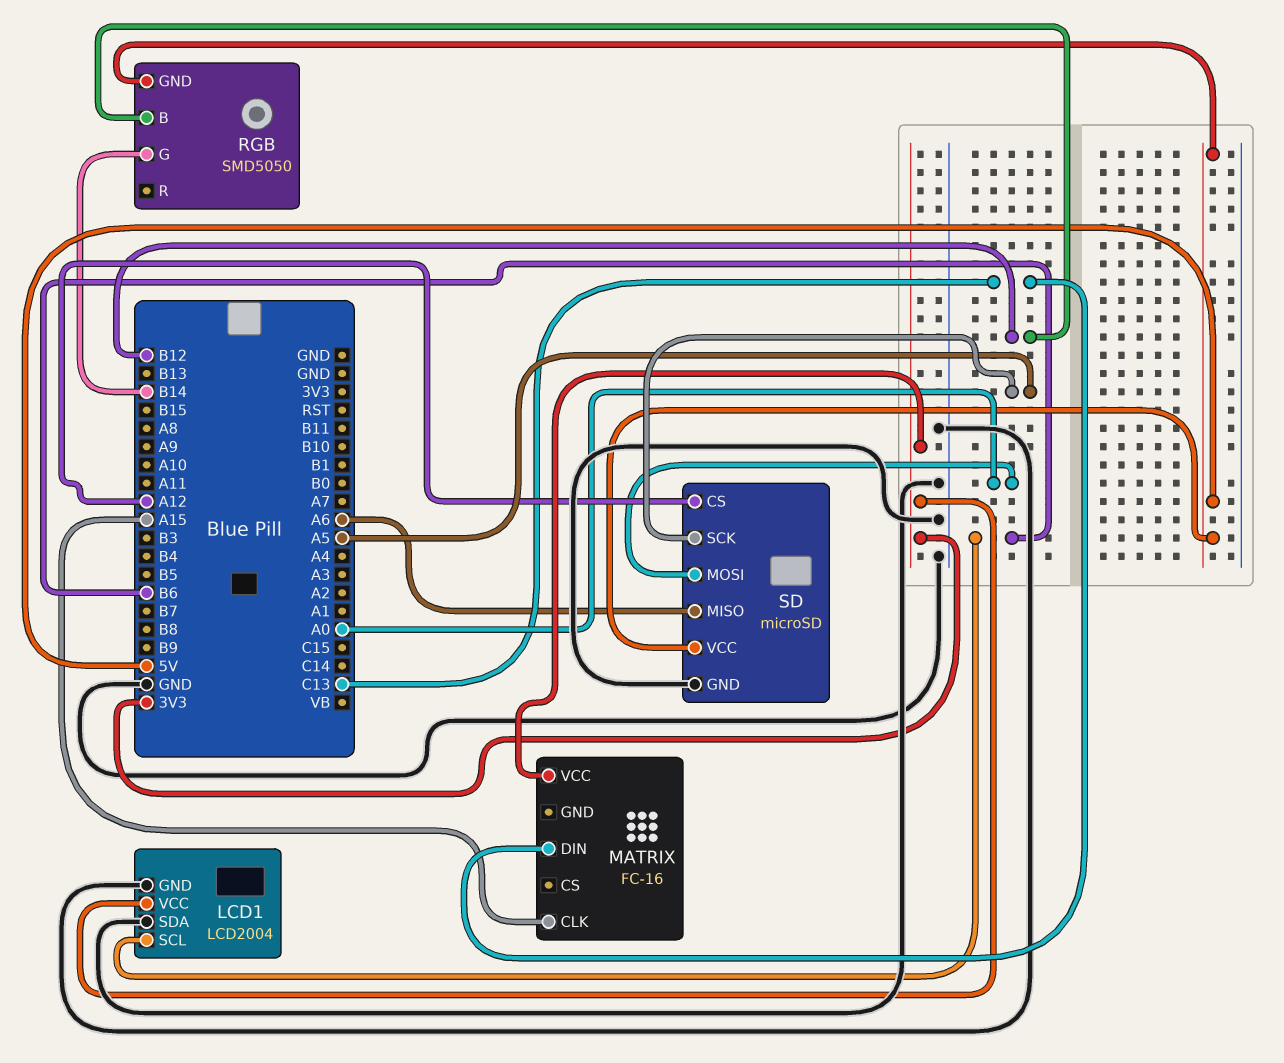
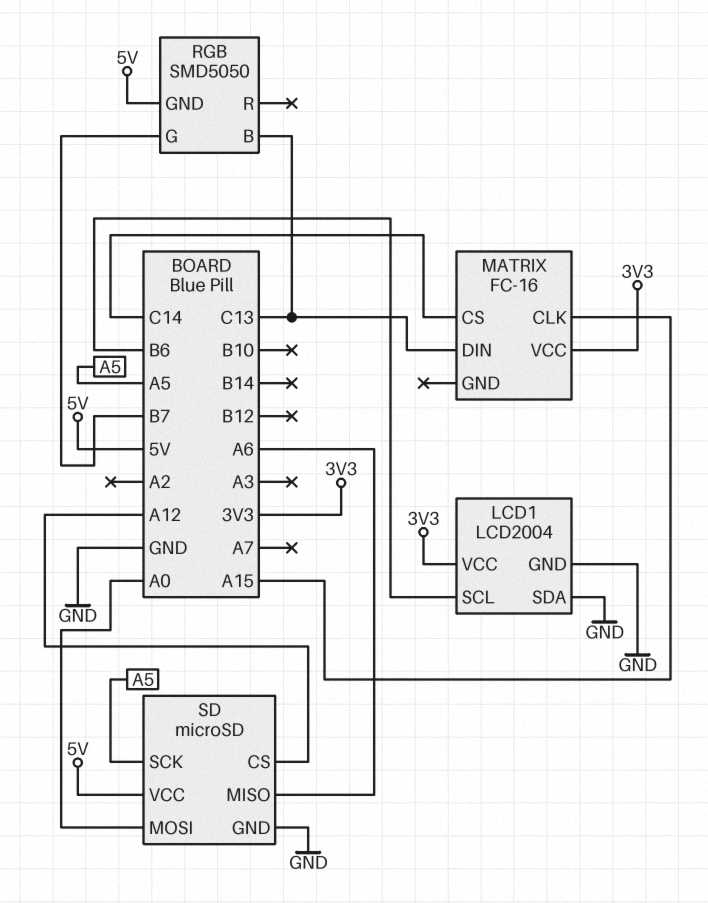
MATRIX pin CS: none -> C14
RGB pin B: B12 -> C13
RGB pin G: B14 -> B7

